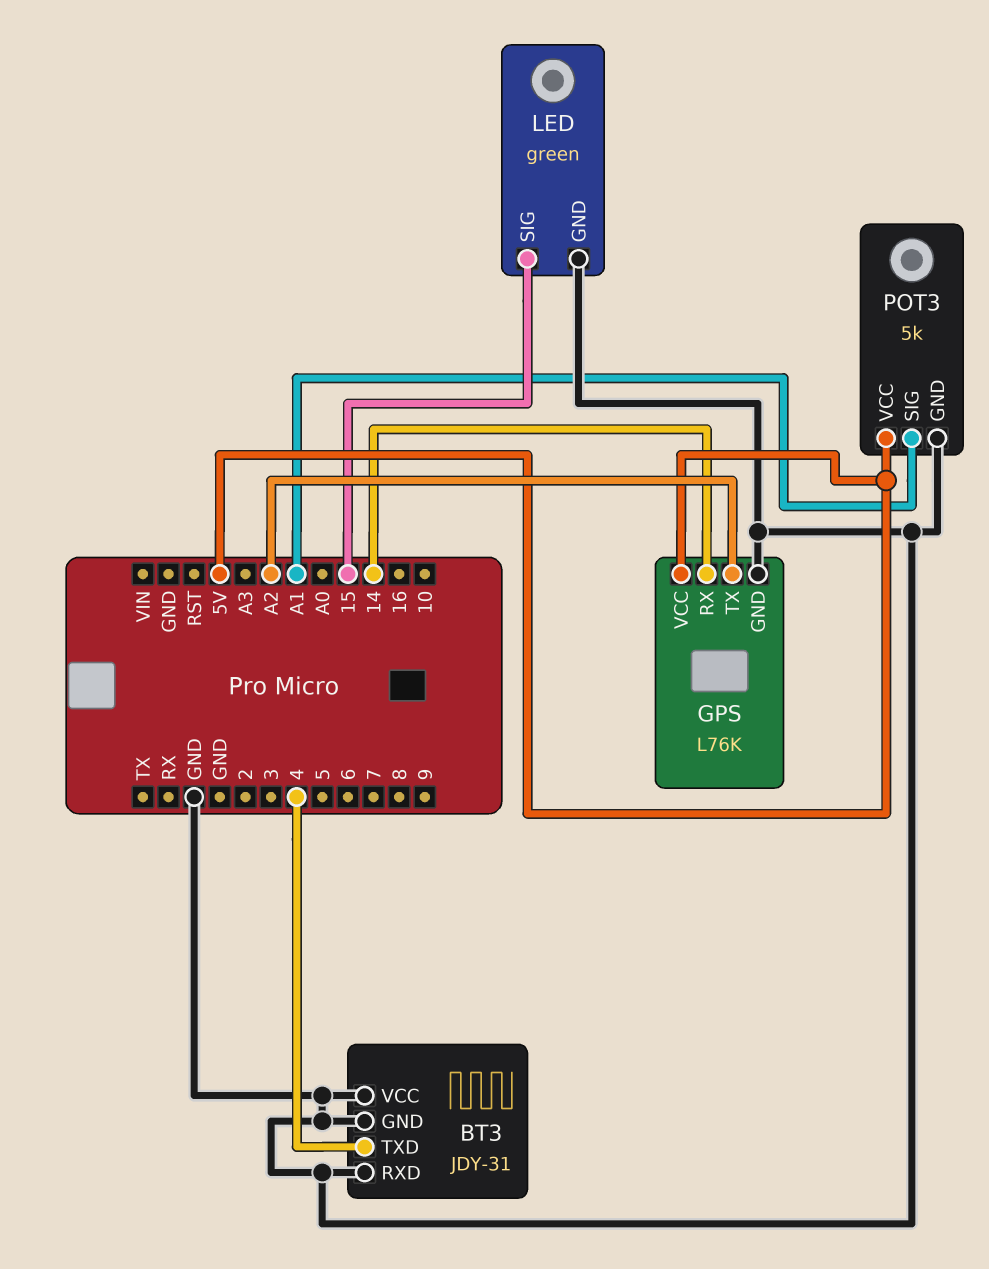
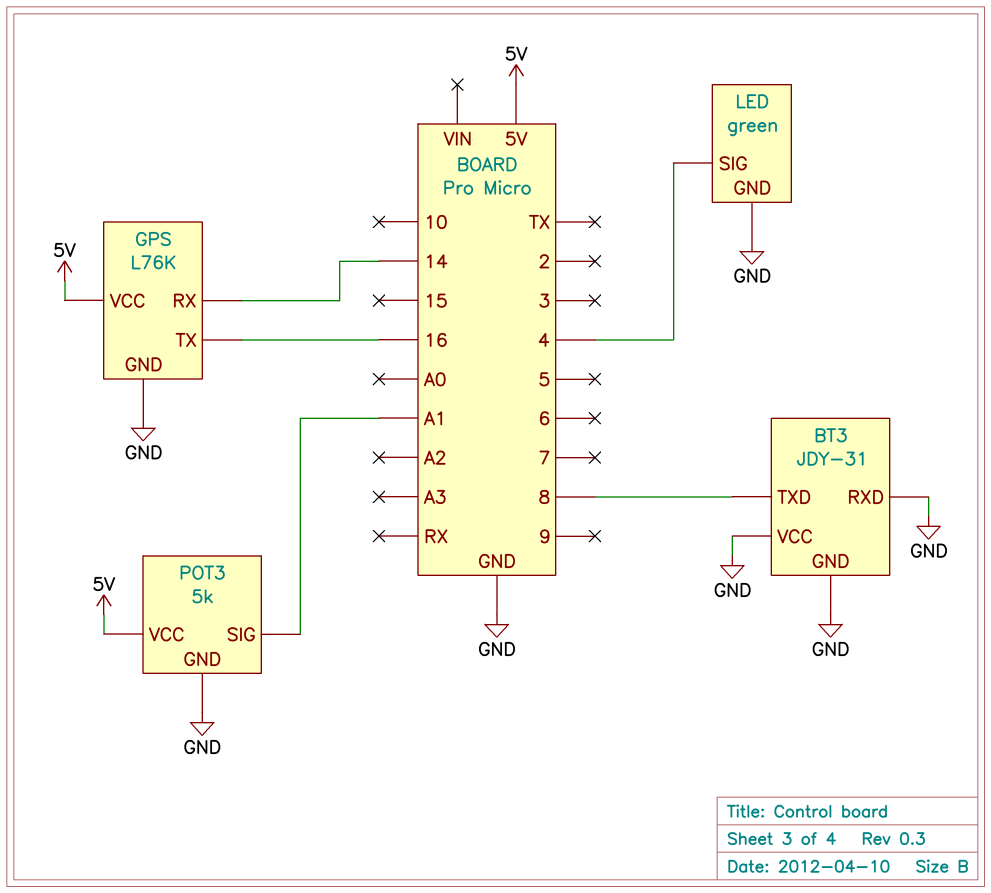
BT3 pin TXD: 4 -> 8
GPS pin TX: A2 -> 16
LED pin SIG: 15 -> 4

